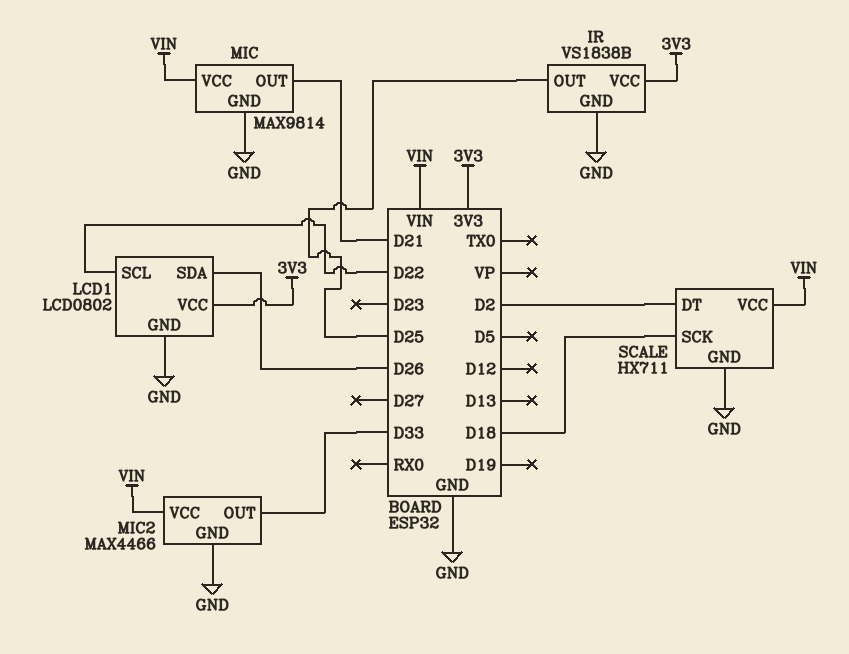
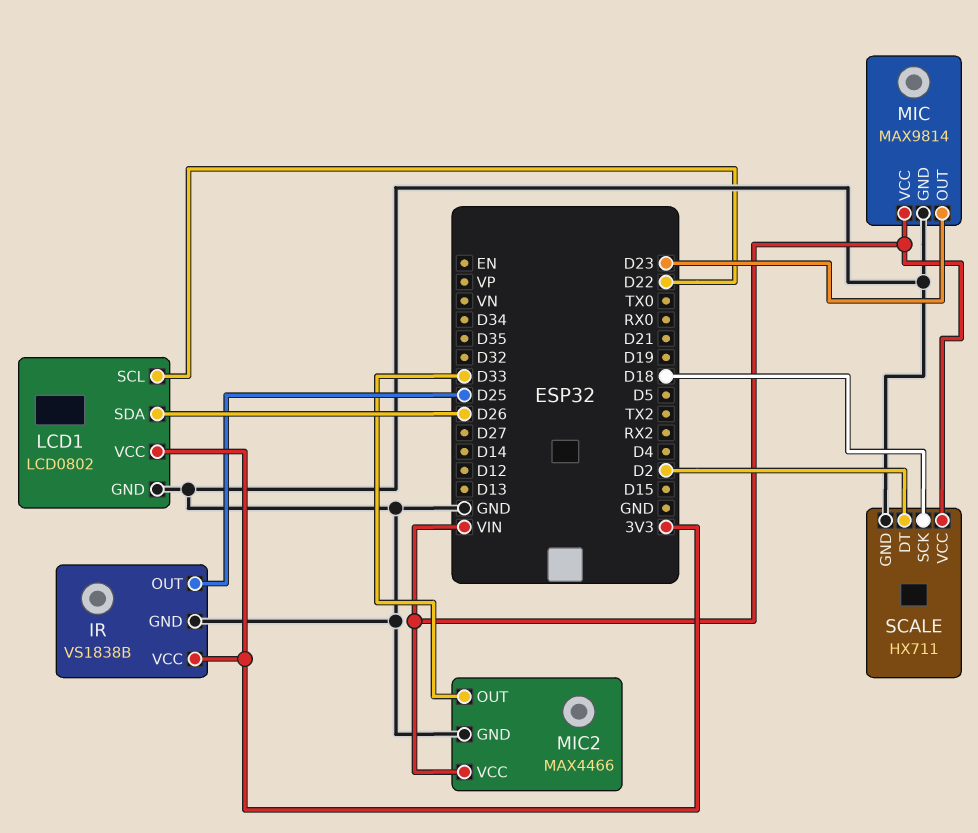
MIC pin OUT: D21 -> D23

